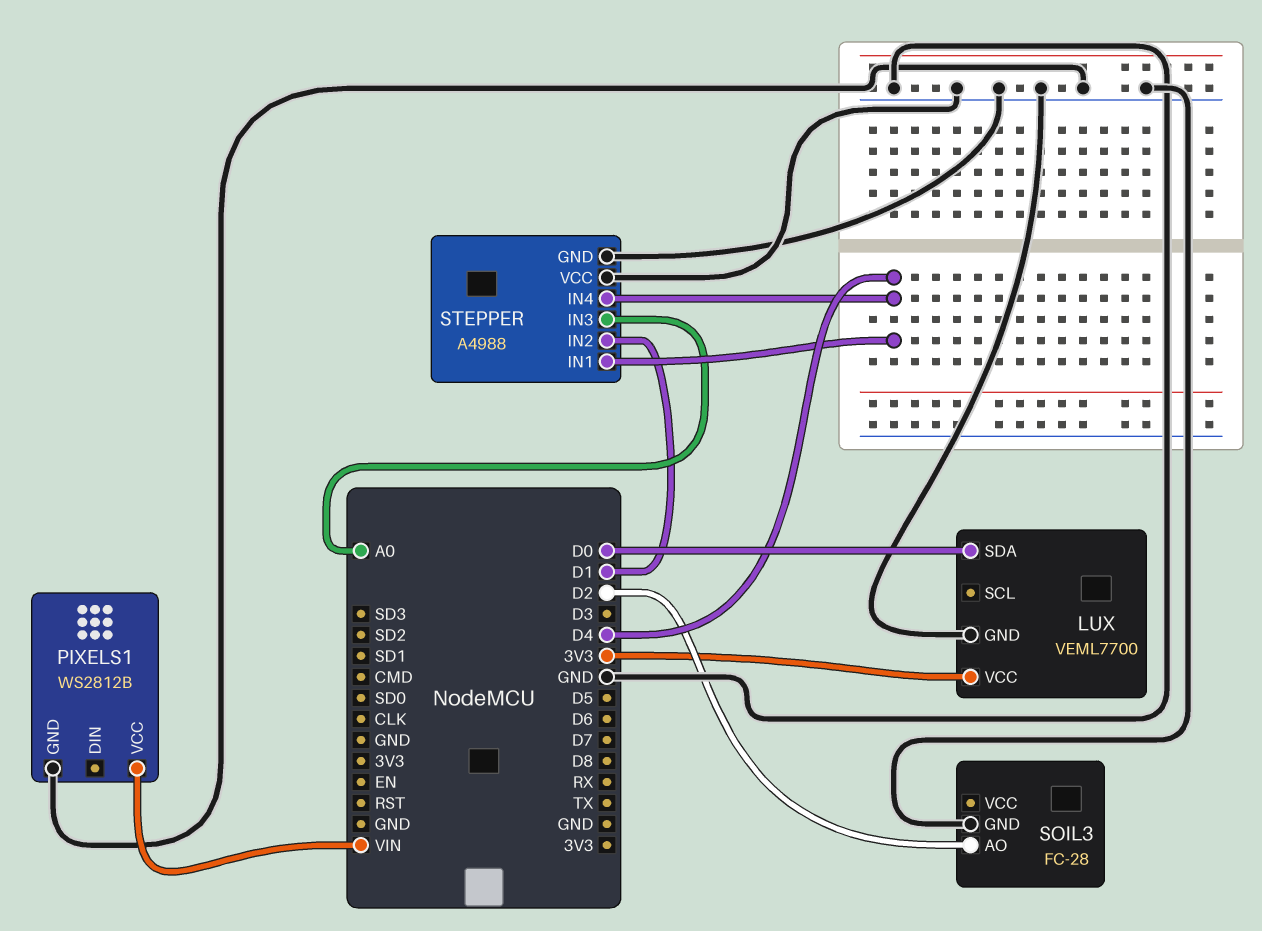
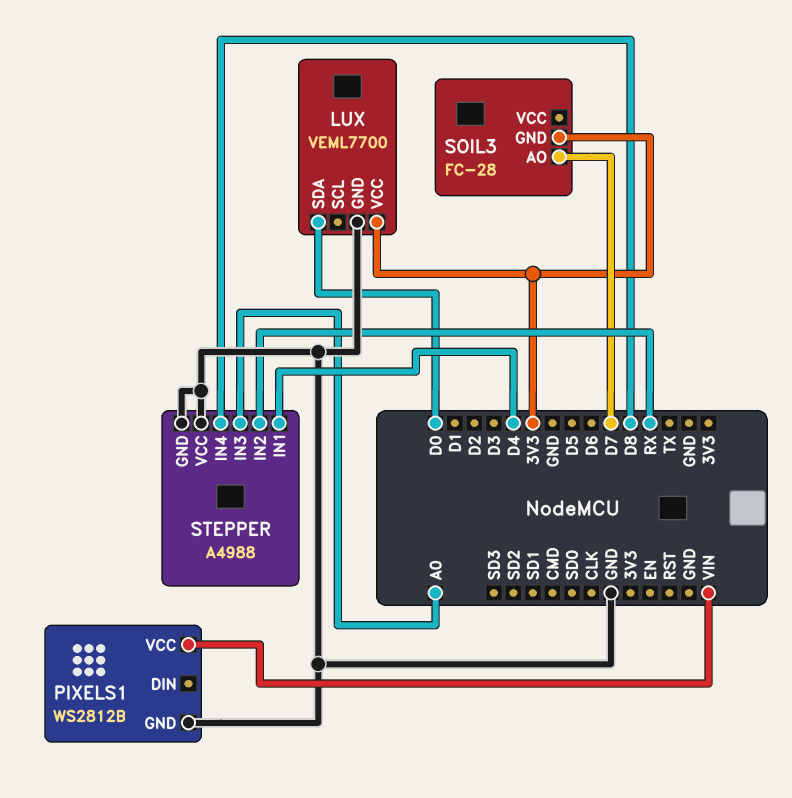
SOIL3 pin AO: D2 -> D7
SOIL3 pin GND: GND -> 3V3
STEPPER pin IN2: D1 -> RX
STEPPER pin IN4: D4 -> D8

